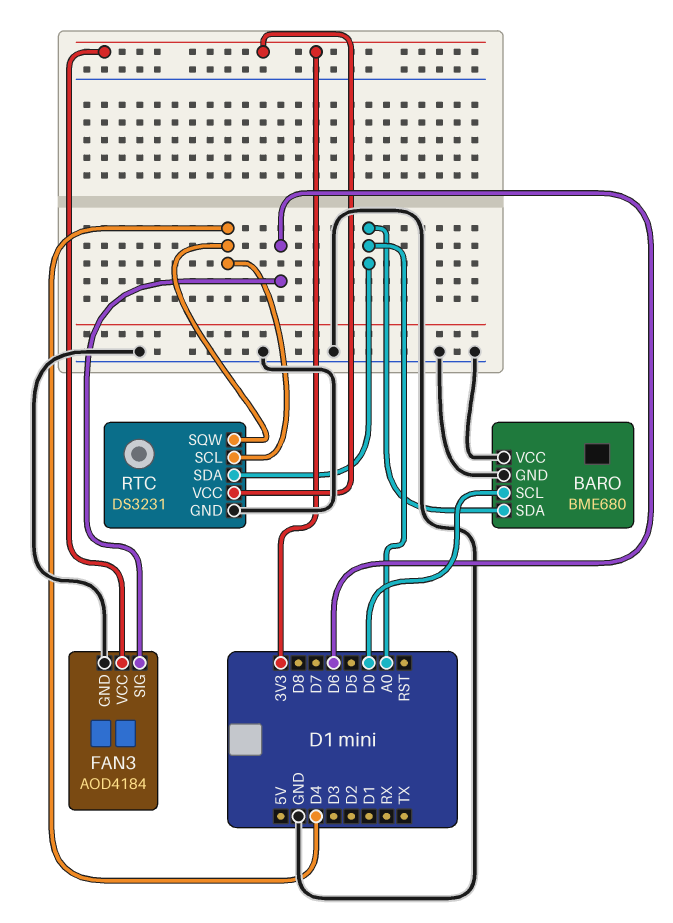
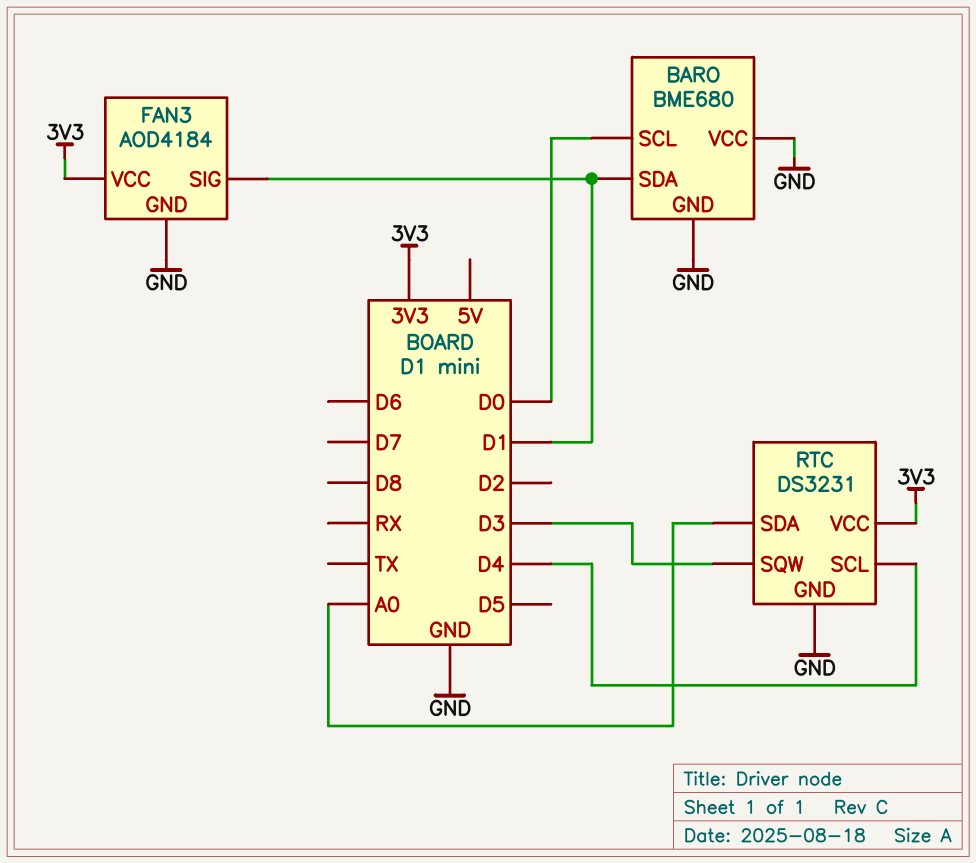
BARO pin SDA: A0 -> D1
FAN3 pin SIG: D6 -> D1
RTC pin SQW: D4 -> D3

